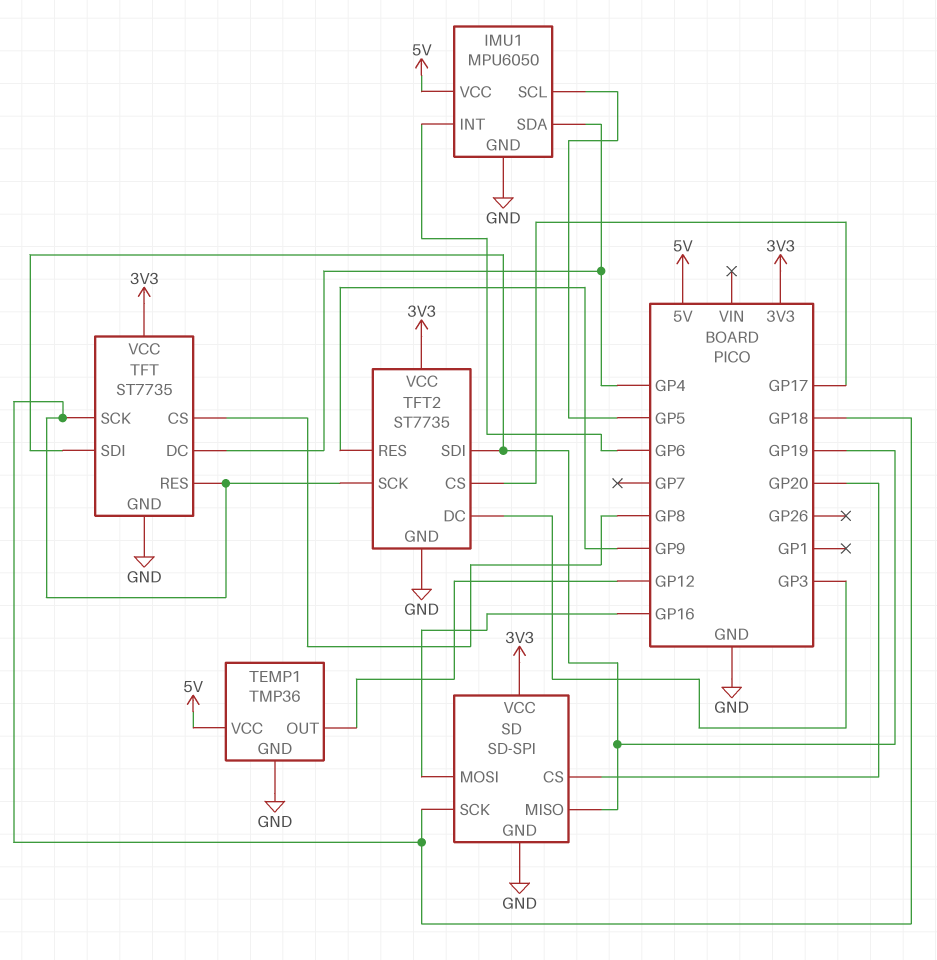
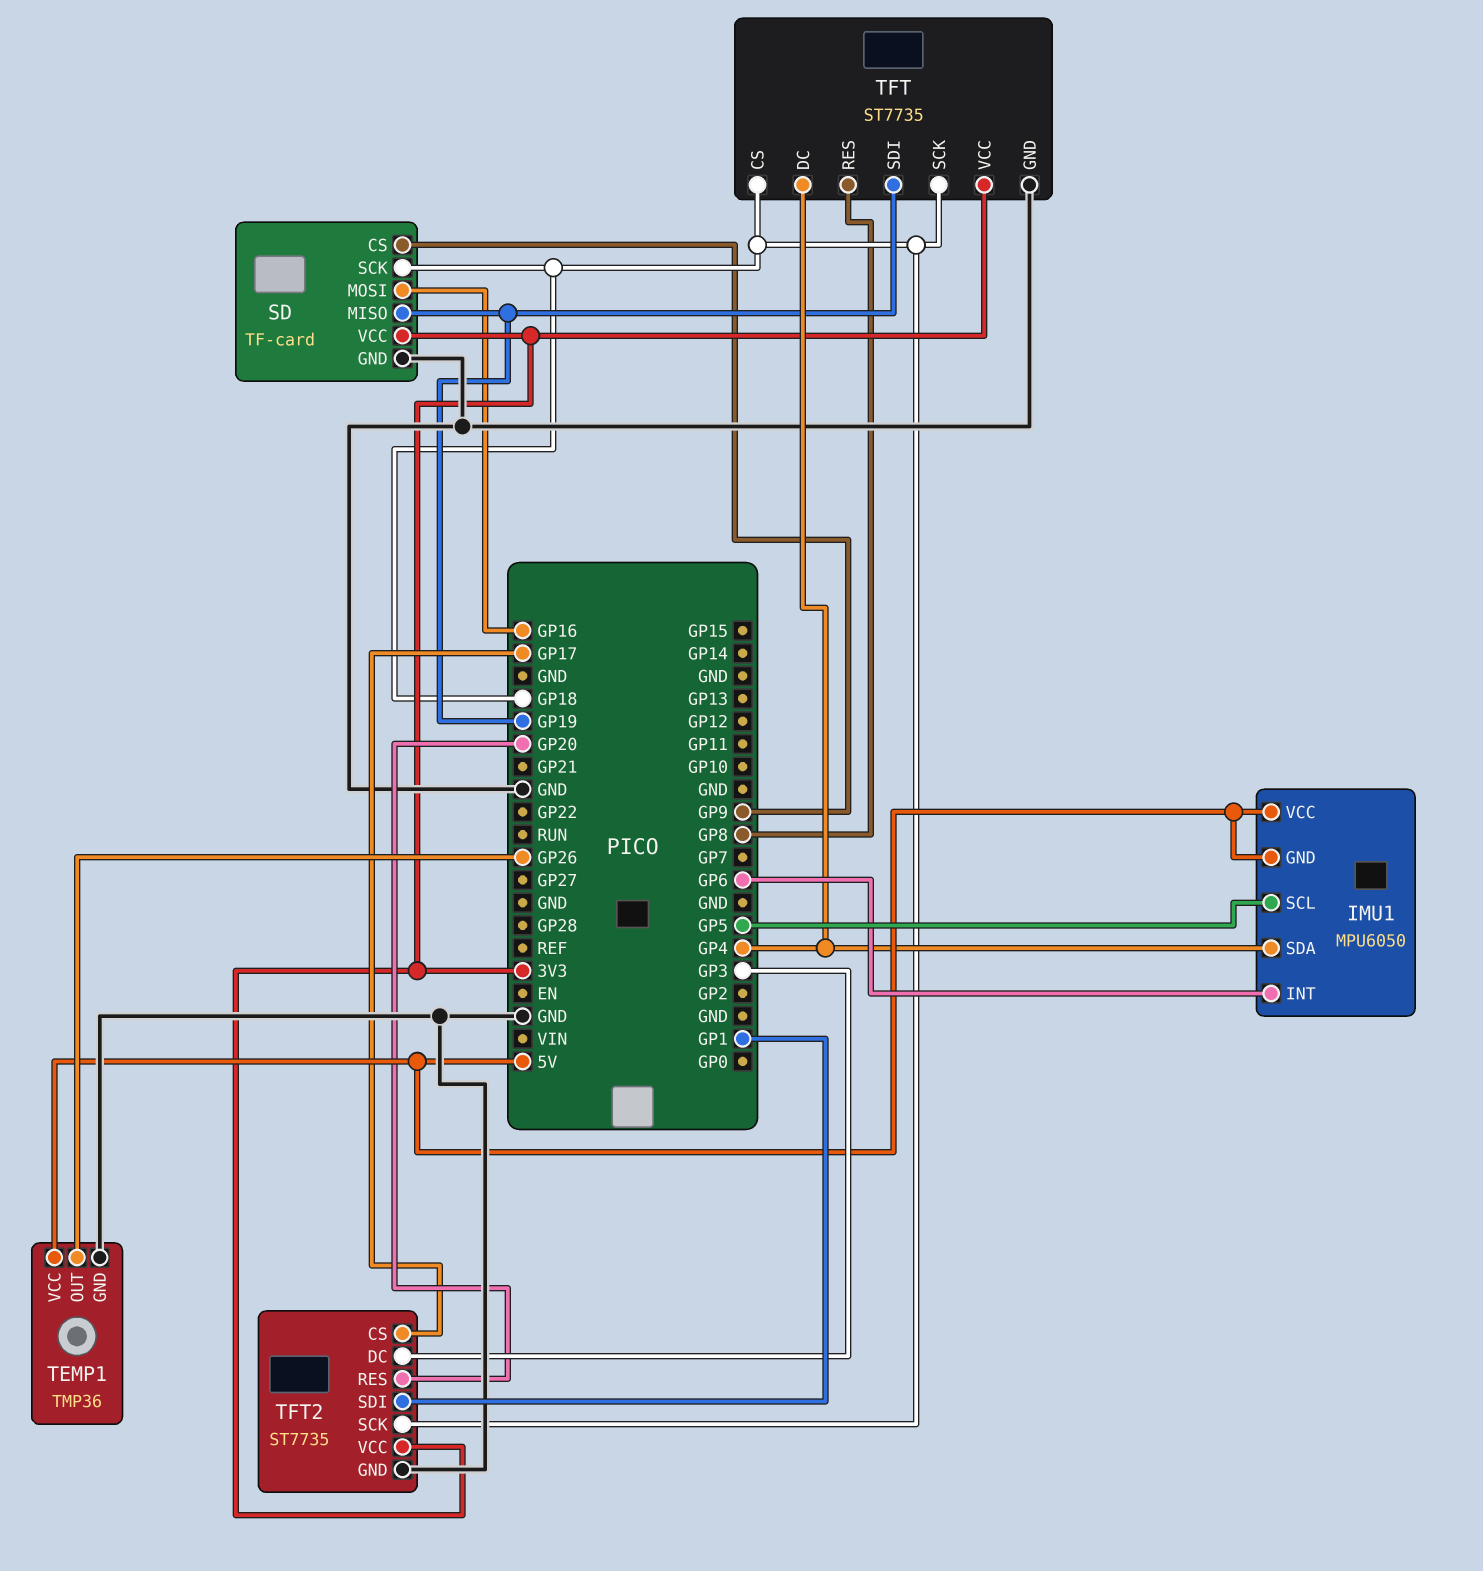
IMU1 pin GND: GND -> 5V
SD: SD-SPI -> TF-card
SD pin CS: GP20 -> GP9
TEMP1 pin OUT: GP12 -> GP26
TFT pin CS: GP8 -> GP18
TFT pin RES: GP18 -> GP8
TFT2 pin RES: GP9 -> GP20
TFT2 pin SDI: GP19 -> GP1

